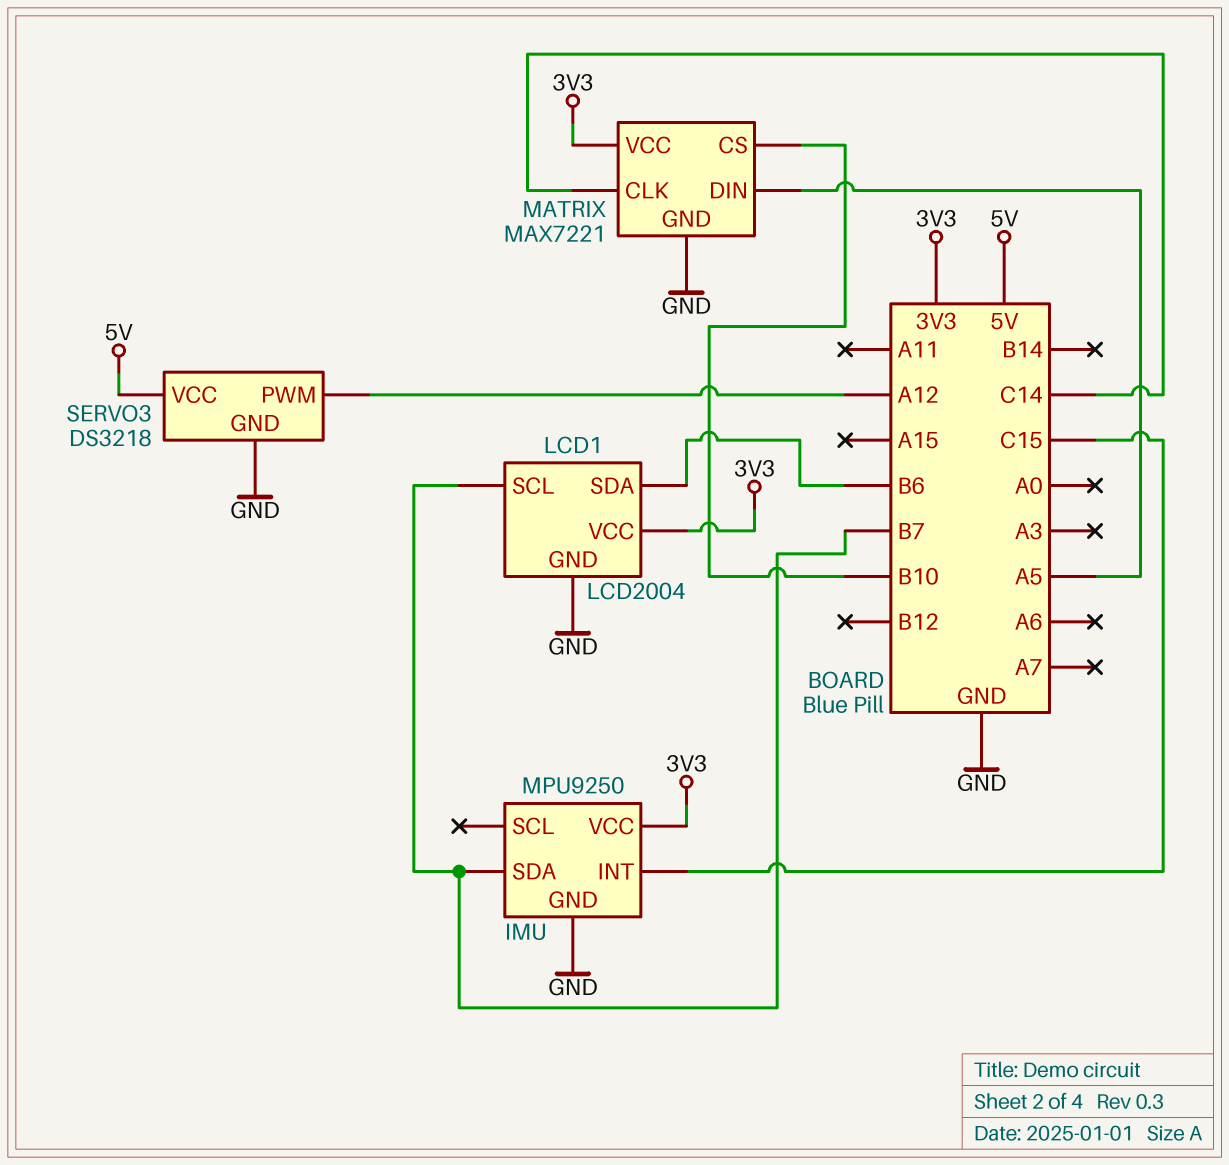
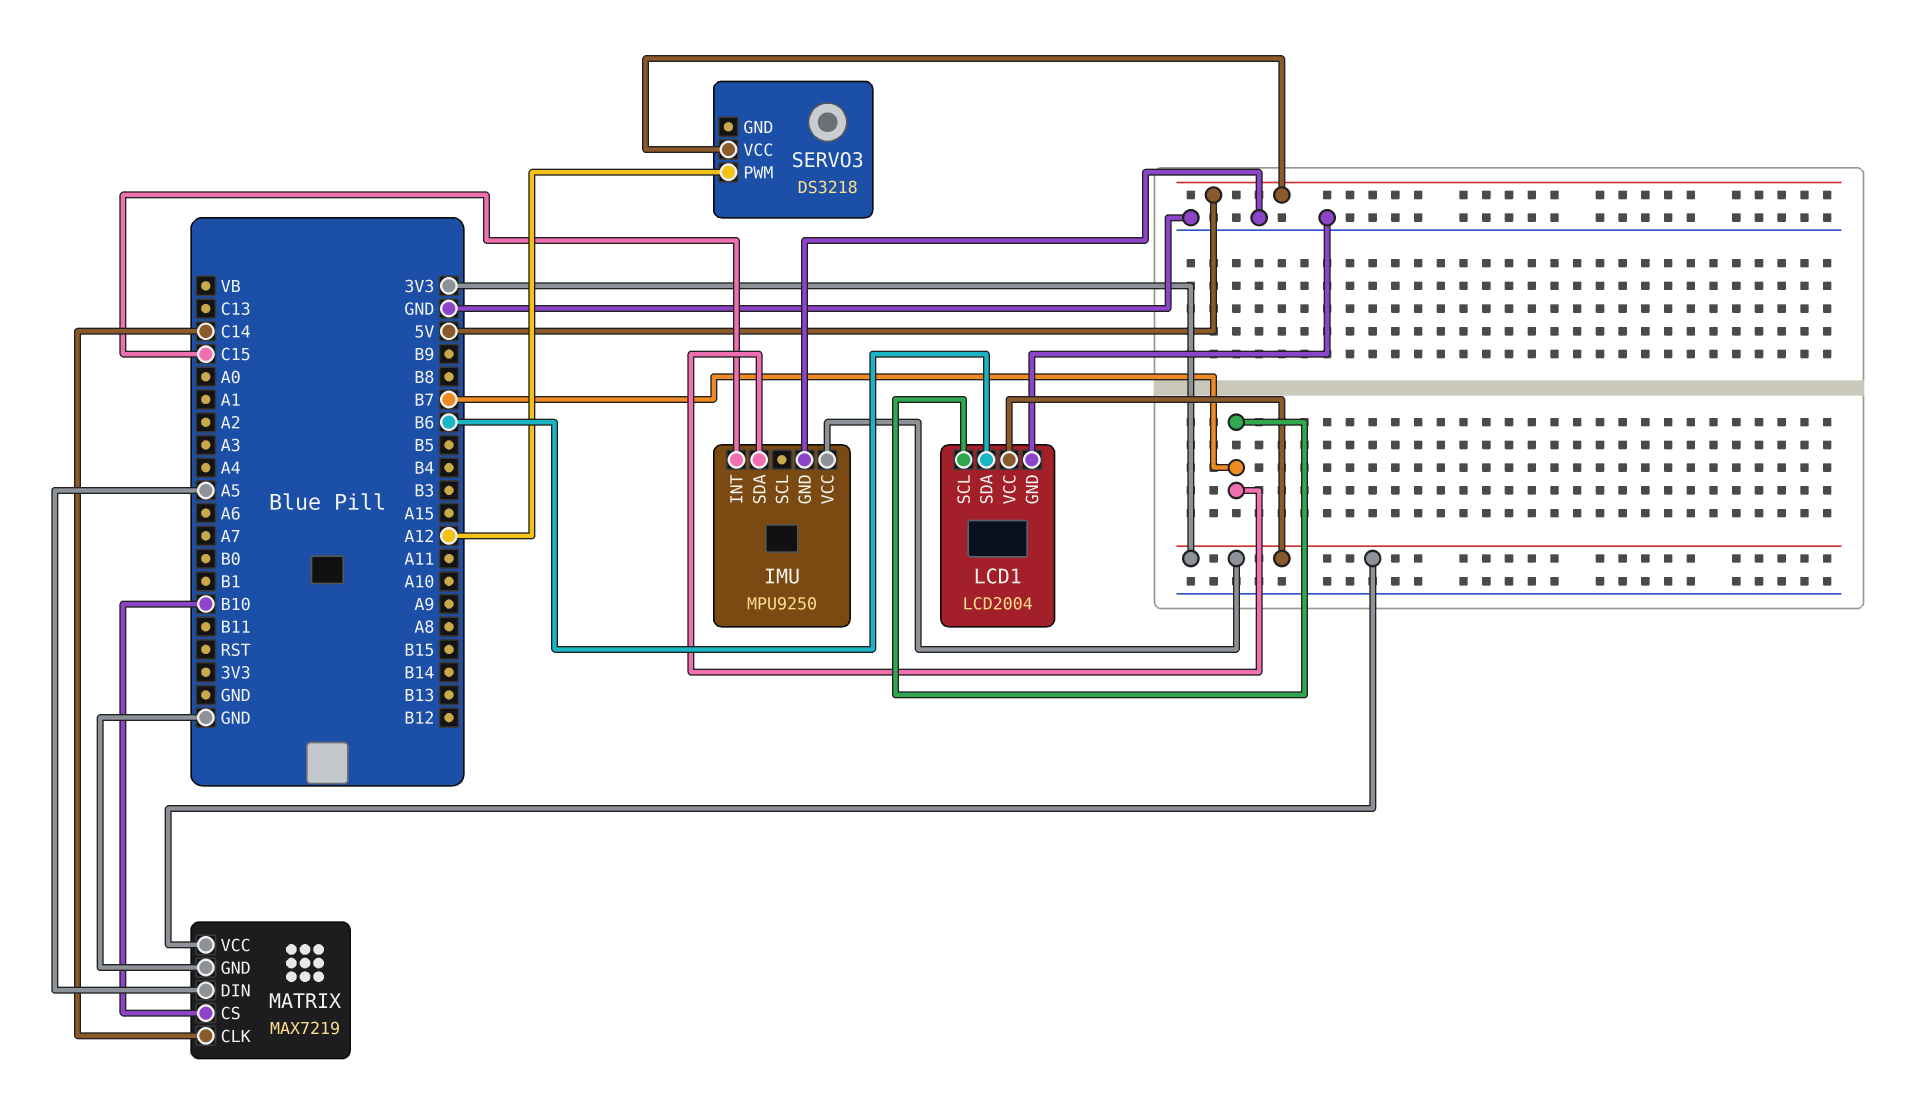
MATRIX: MAX7221 -> MAX7219
SERVO3 pin GND: GND -> none

